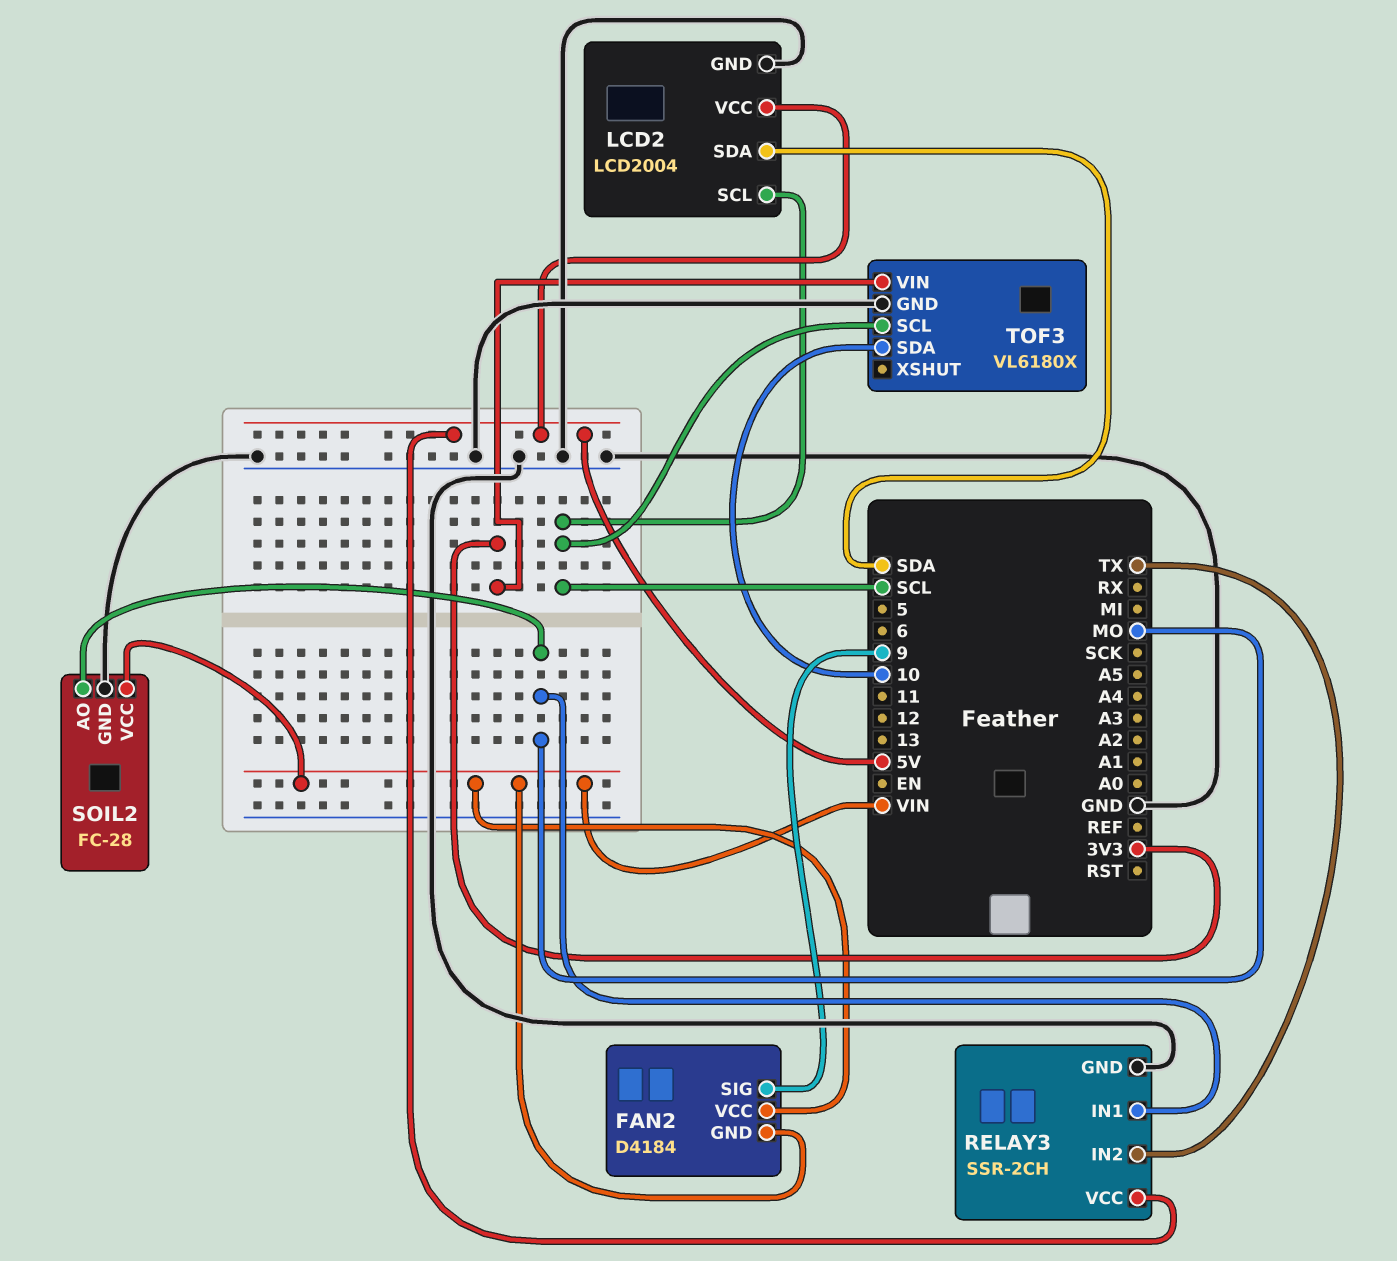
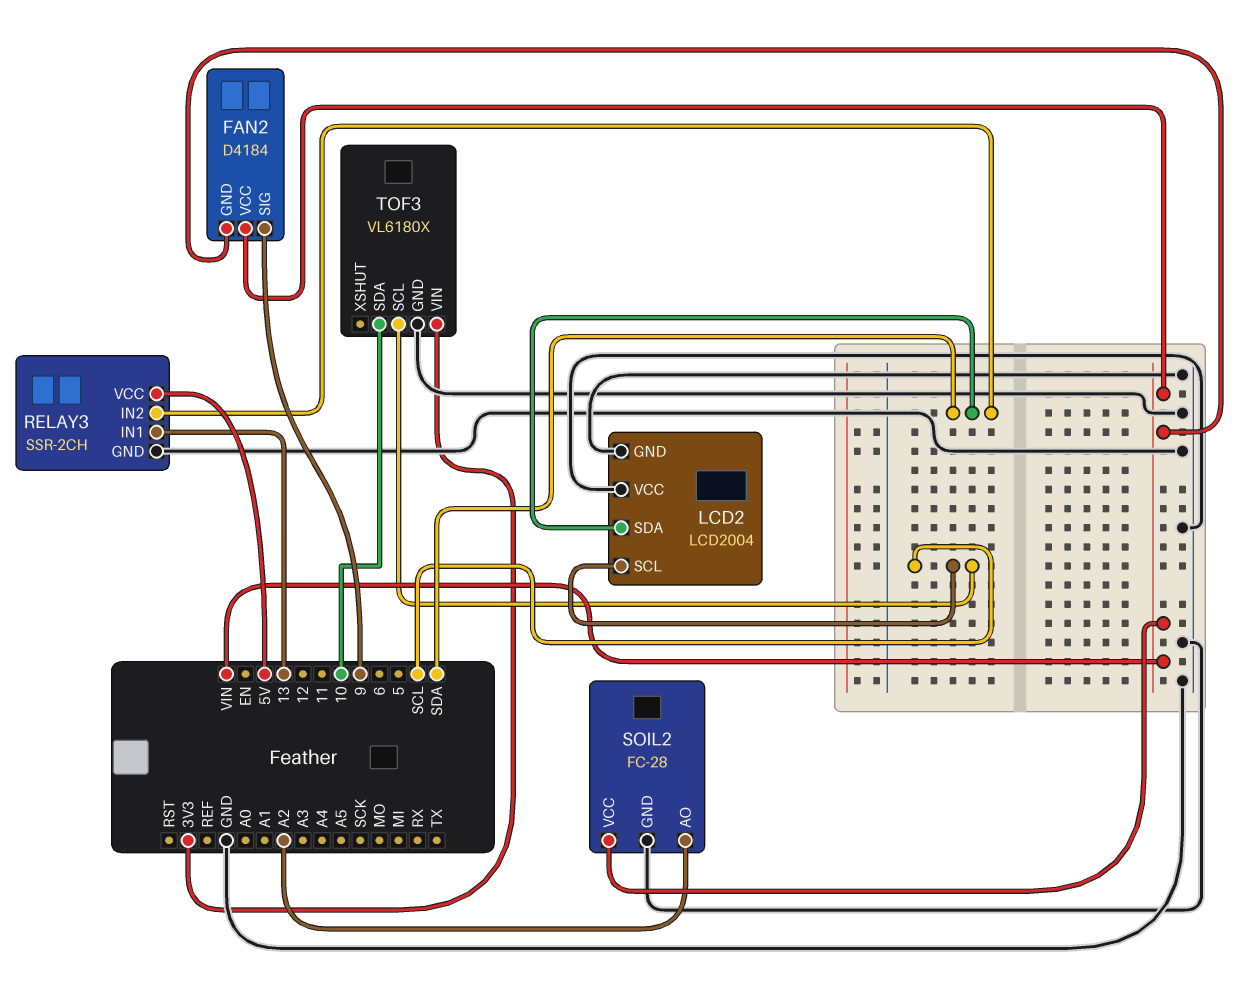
LCD2 pin VCC: 5V -> GND
RELAY3 pin IN1: MO -> 13
RELAY3 pin IN2: TX -> SDA
SOIL2 pin AO: MO -> A2

